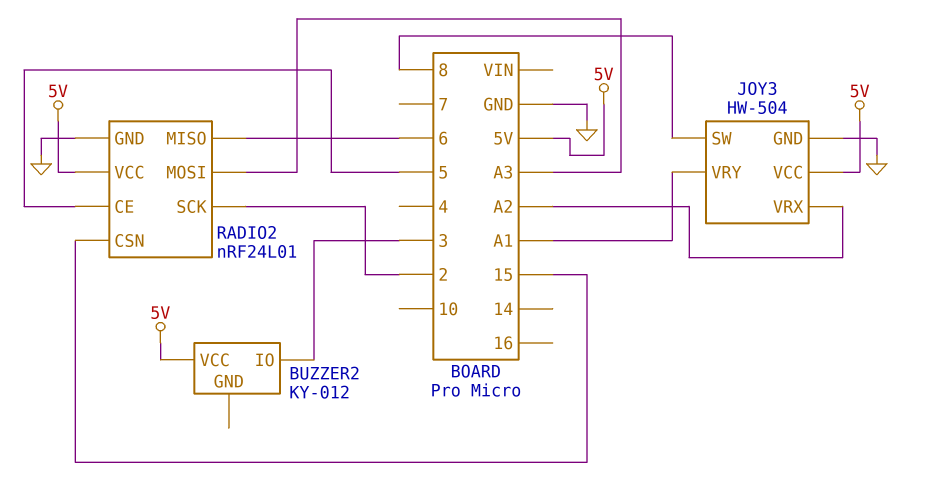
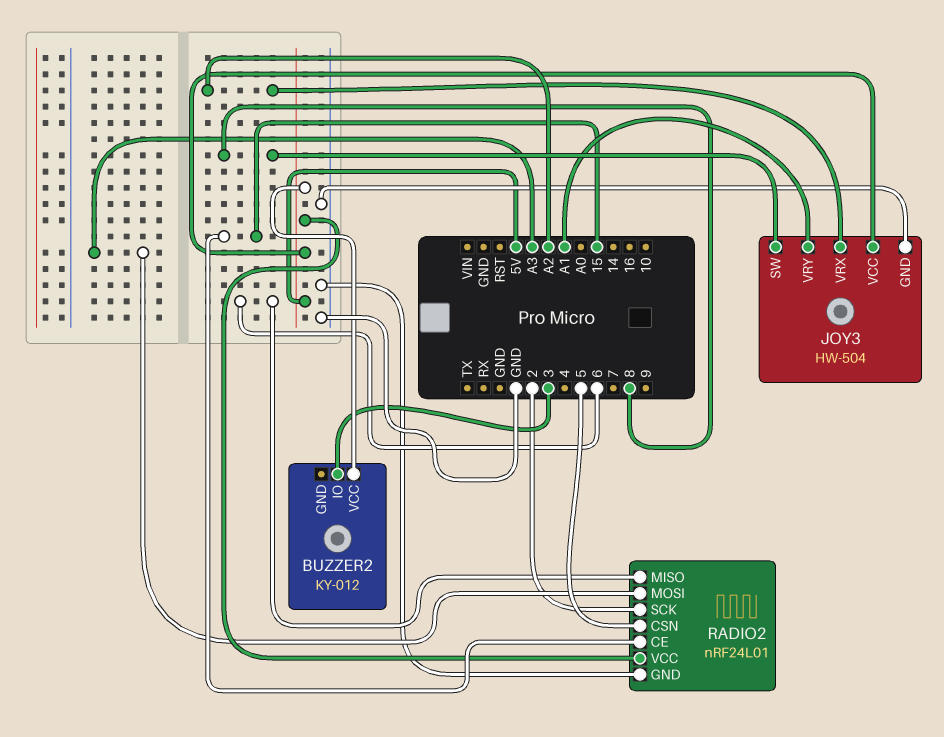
RADIO2 pin CE: 5 -> 15
RADIO2 pin CSN: 15 -> 5

